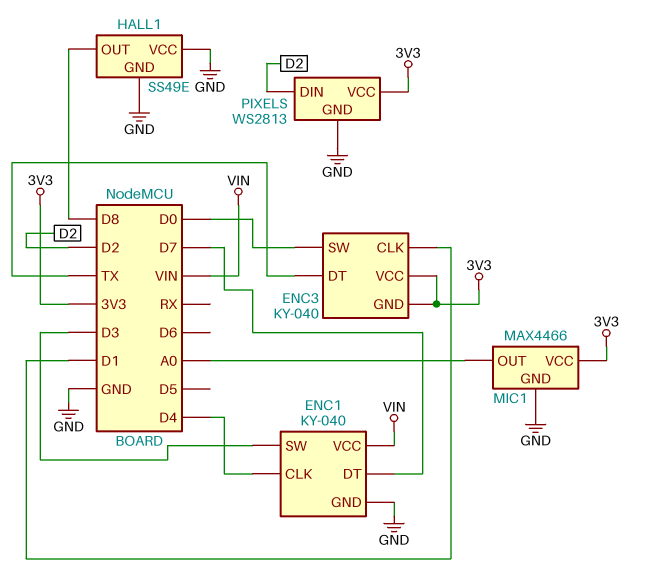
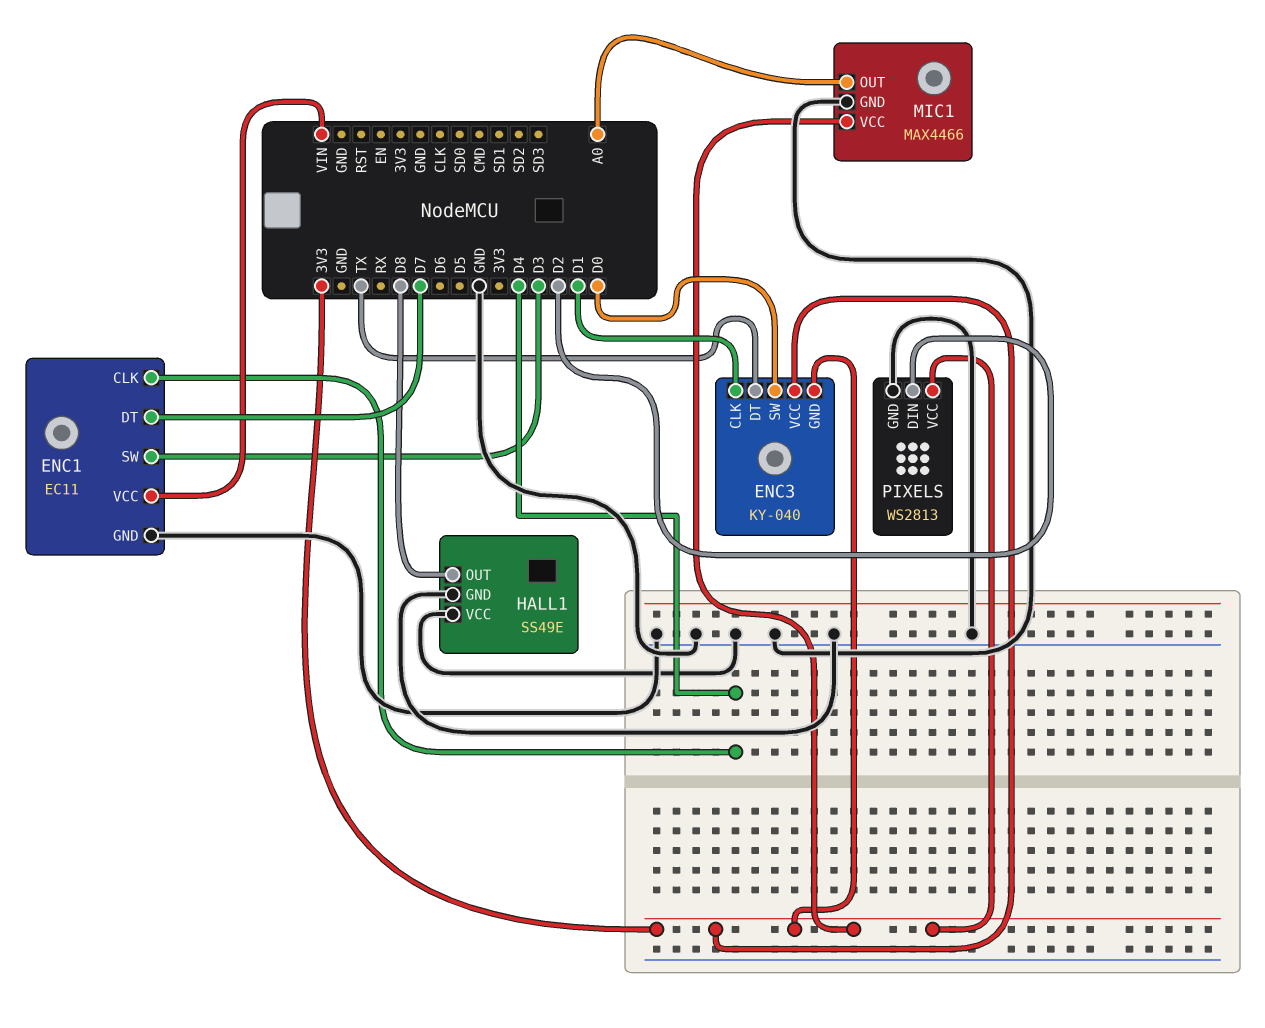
ENC1: KY-040 -> EC11

